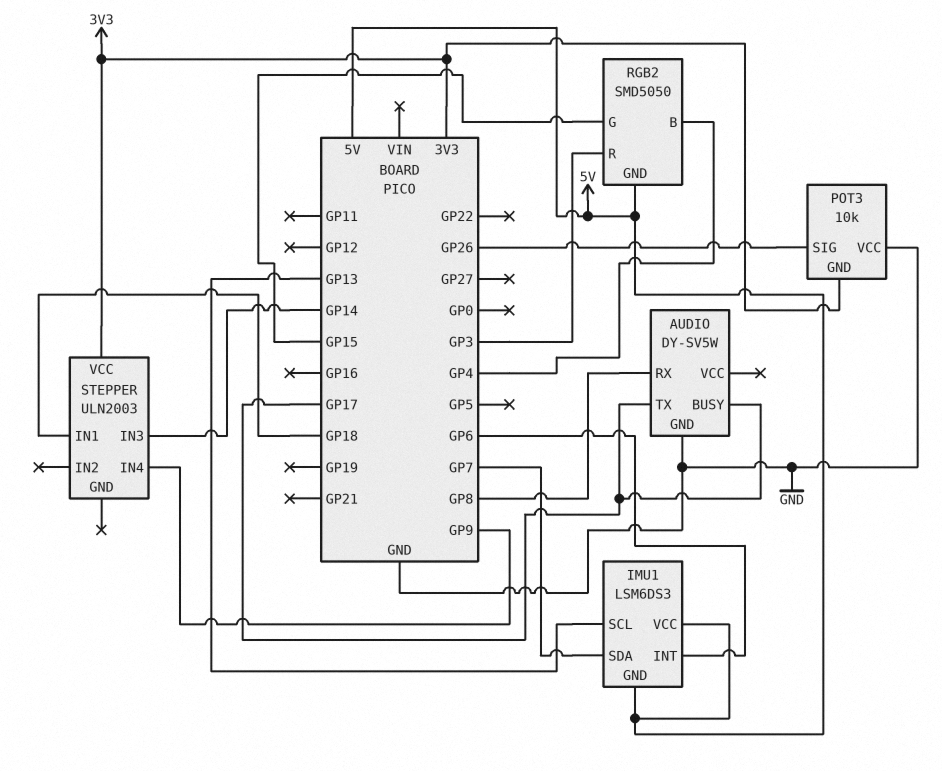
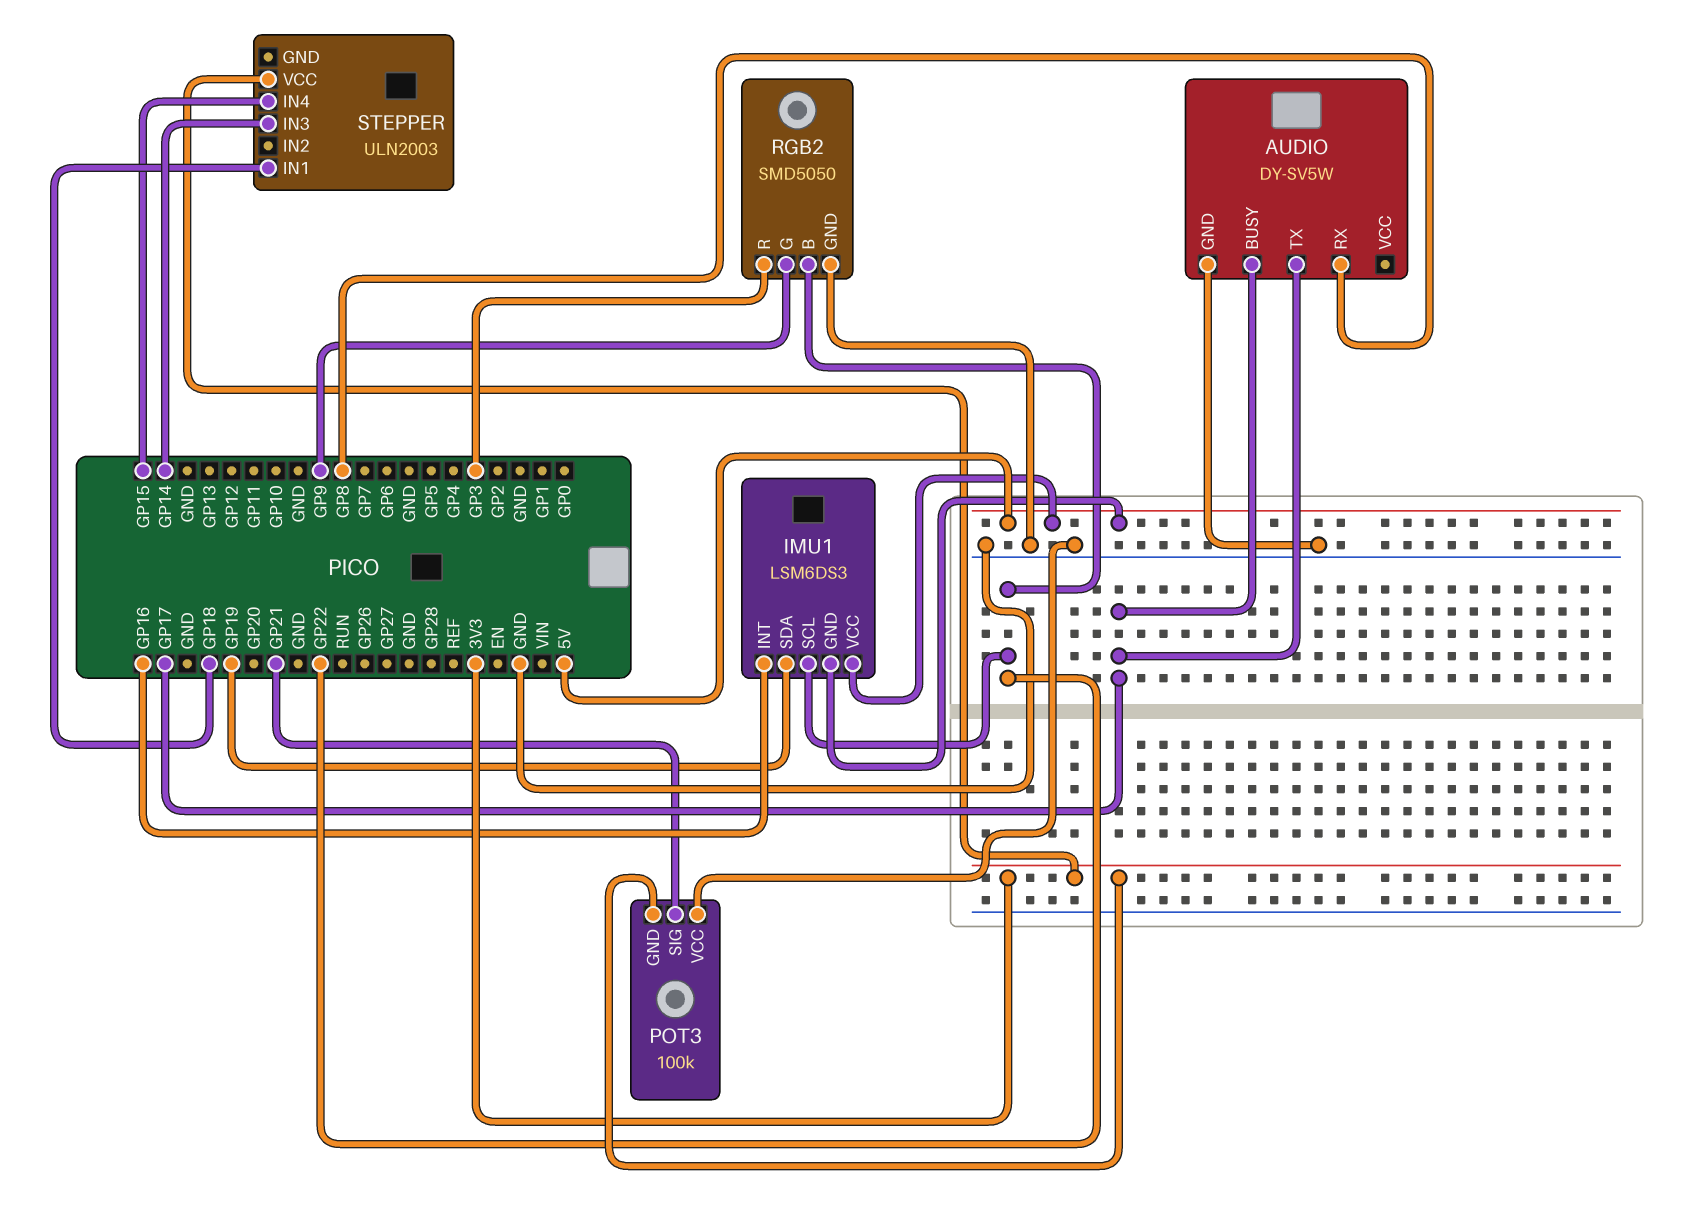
IMU1 pin INT: GP6 -> GP16
IMU1 pin SCL: GP13 -> GP22
IMU1 pin SDA: GP7 -> GP19
POT3: 10k -> 100k
POT3 pin SIG: GP26 -> GP21
RGB2 pin B: GP4 -> GP22
RGB2 pin G: GP15 -> GP9
RGB2 pin GND: 5V -> GND
STEPPER pin IN4: GP9 -> GP15

